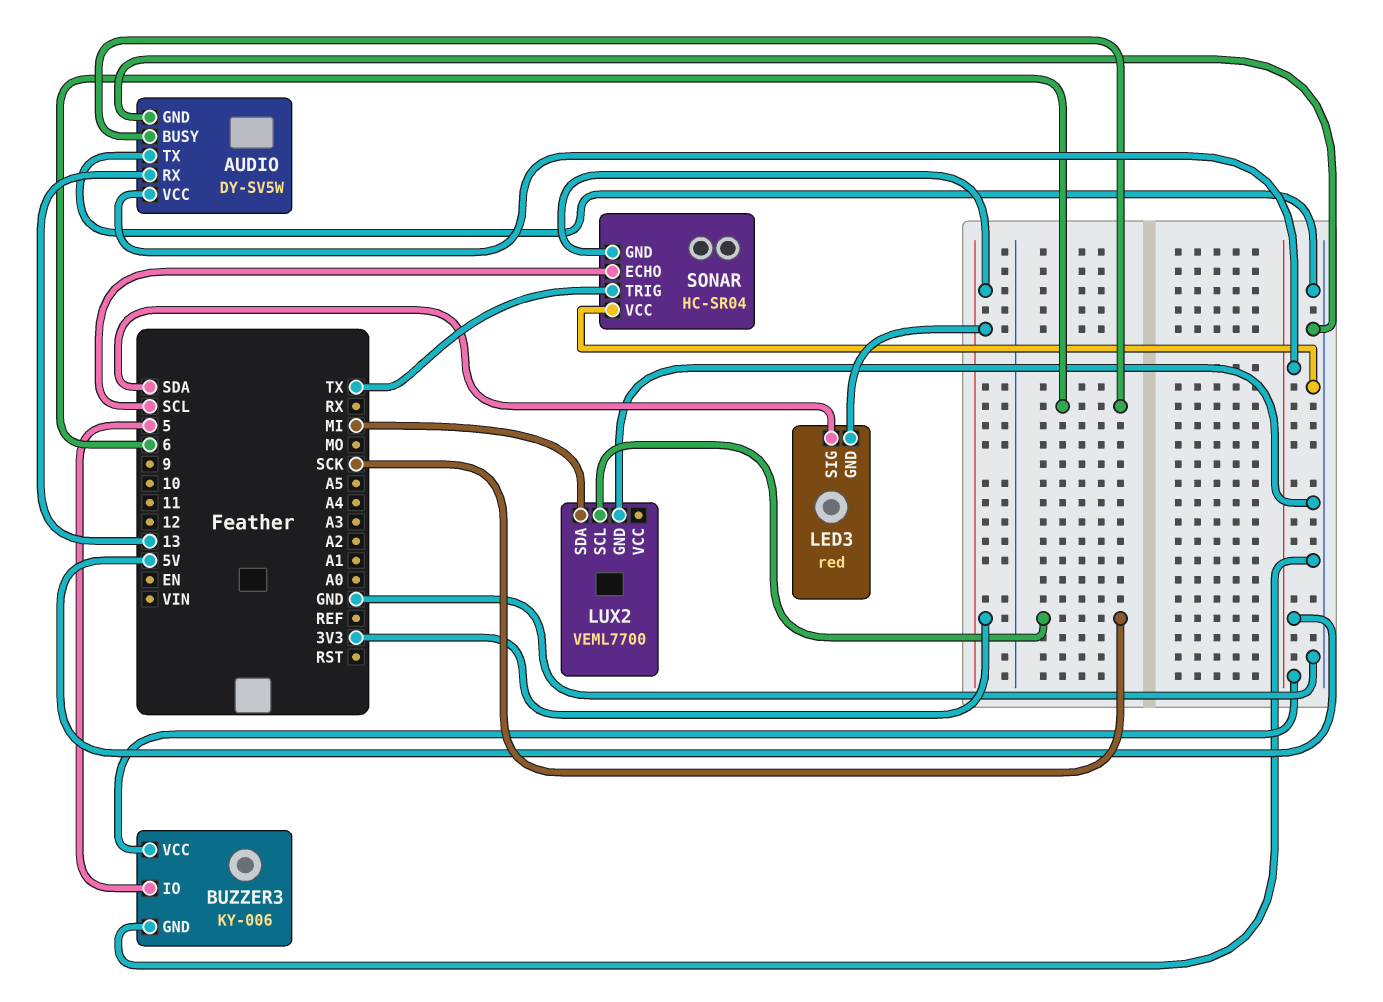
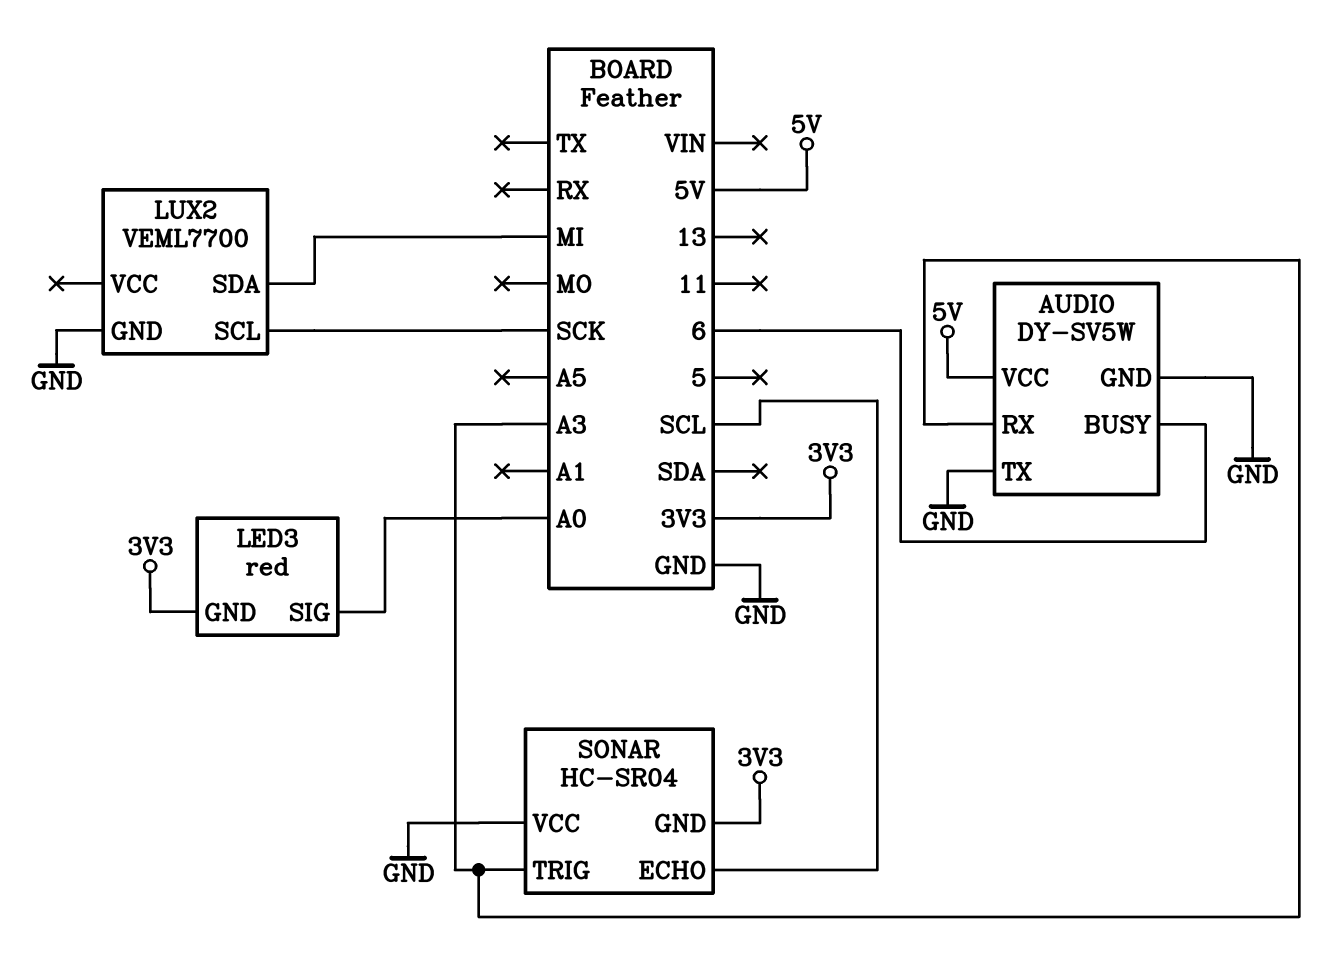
AUDIO pin RX: 13 -> A3
BUZZER3: KY-006 -> none
BUZZER3 pin GND: GND -> none
BUZZER3 pin IO: 5 -> none
BUZZER3 pin VCC: 5V -> none
LED3 pin SIG: SDA -> A0
SONAR pin TRIG: TX -> A3

